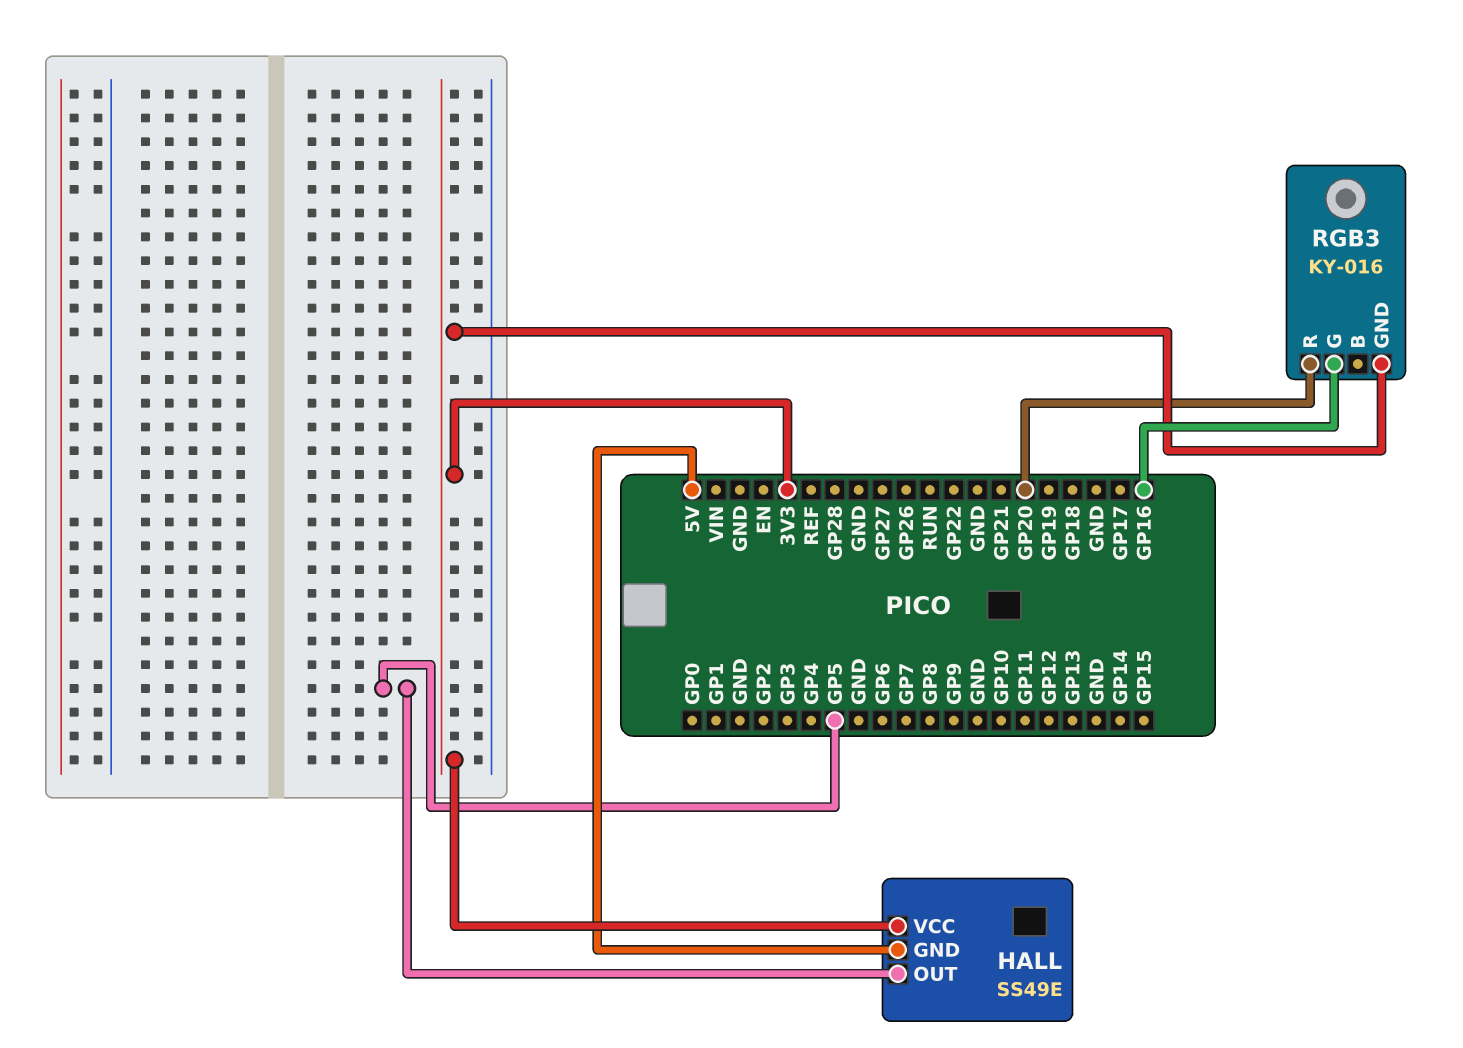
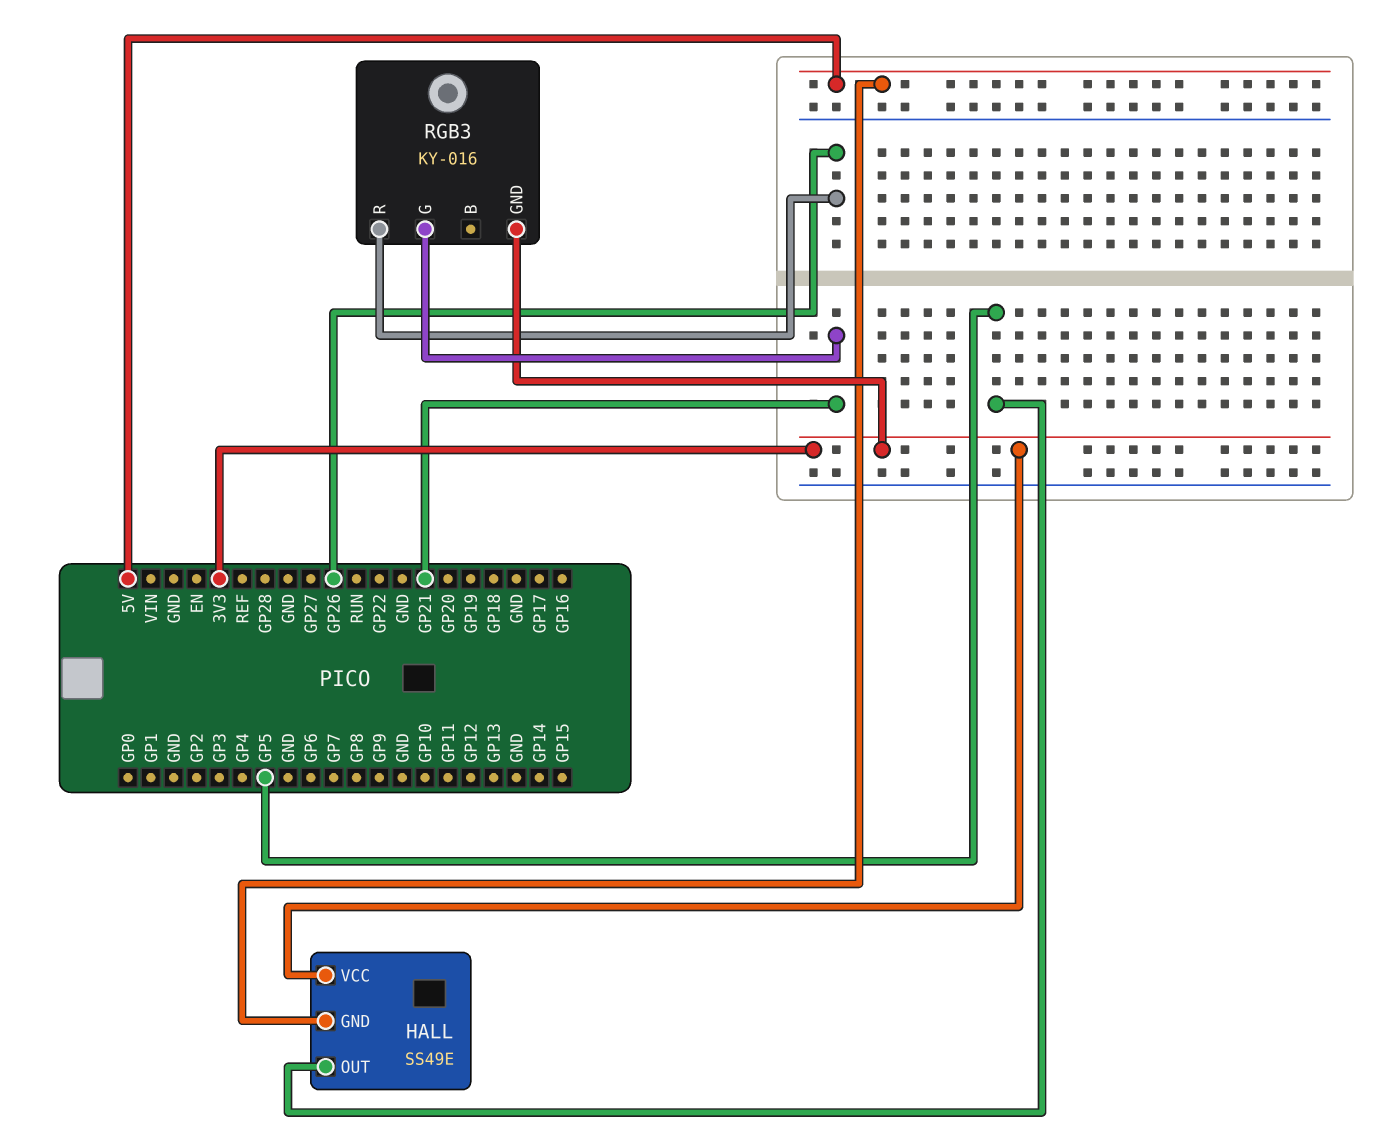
RGB3 pin G: GP16 -> GP21
RGB3 pin R: GP20 -> GP26

